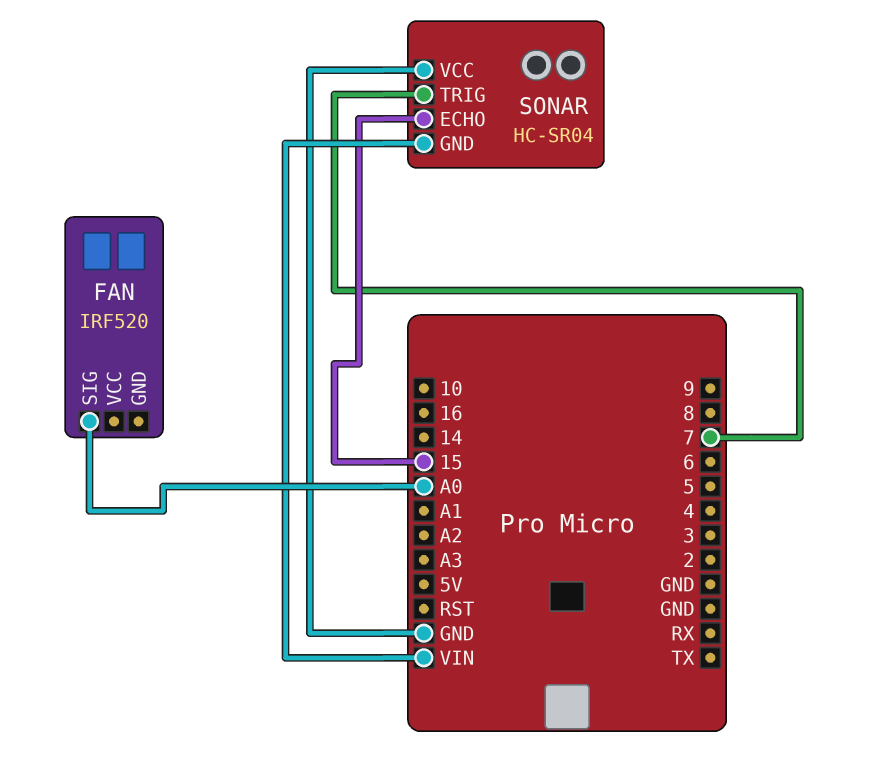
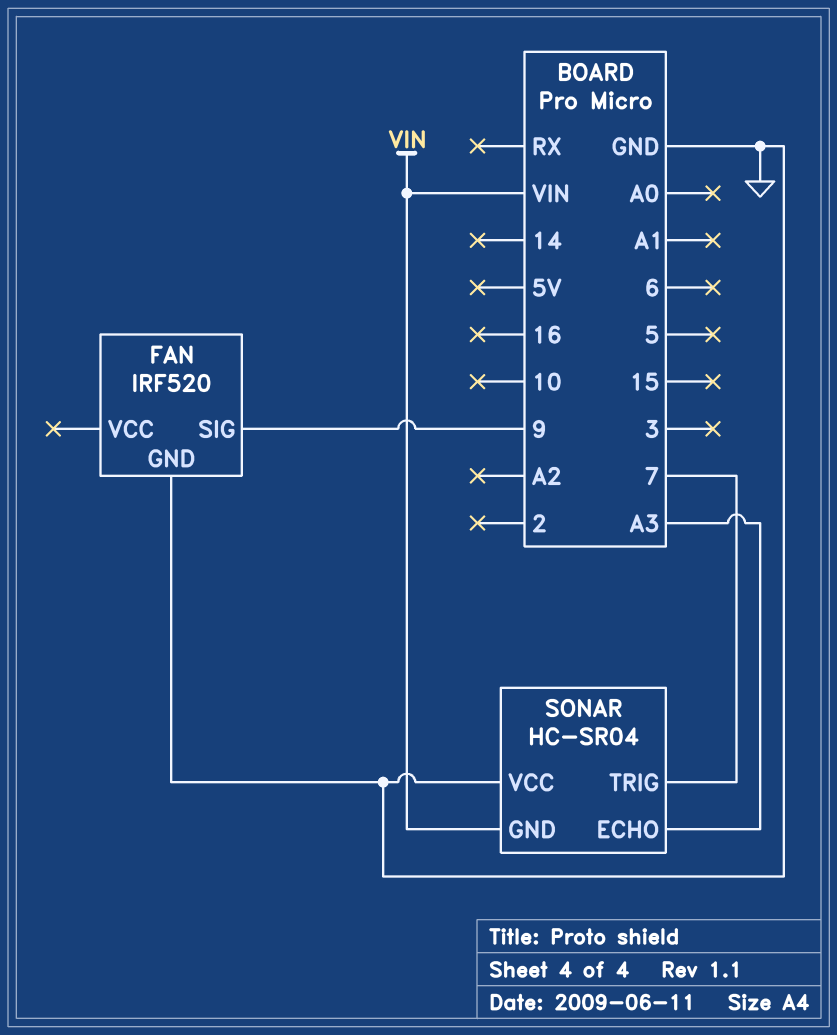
FAN pin GND: none -> GND
FAN pin SIG: A0 -> 9
SONAR pin ECHO: 15 -> A3

